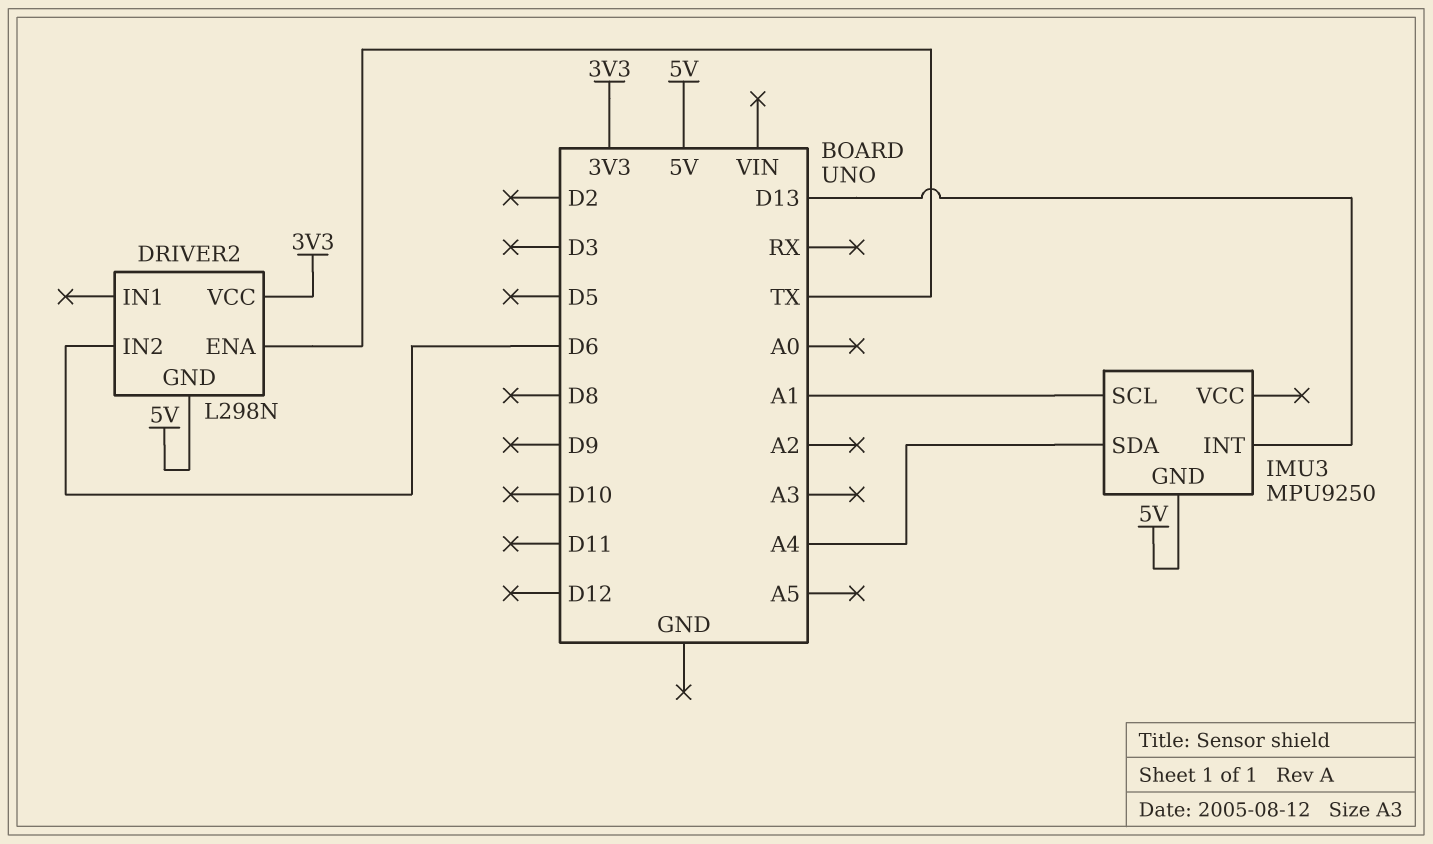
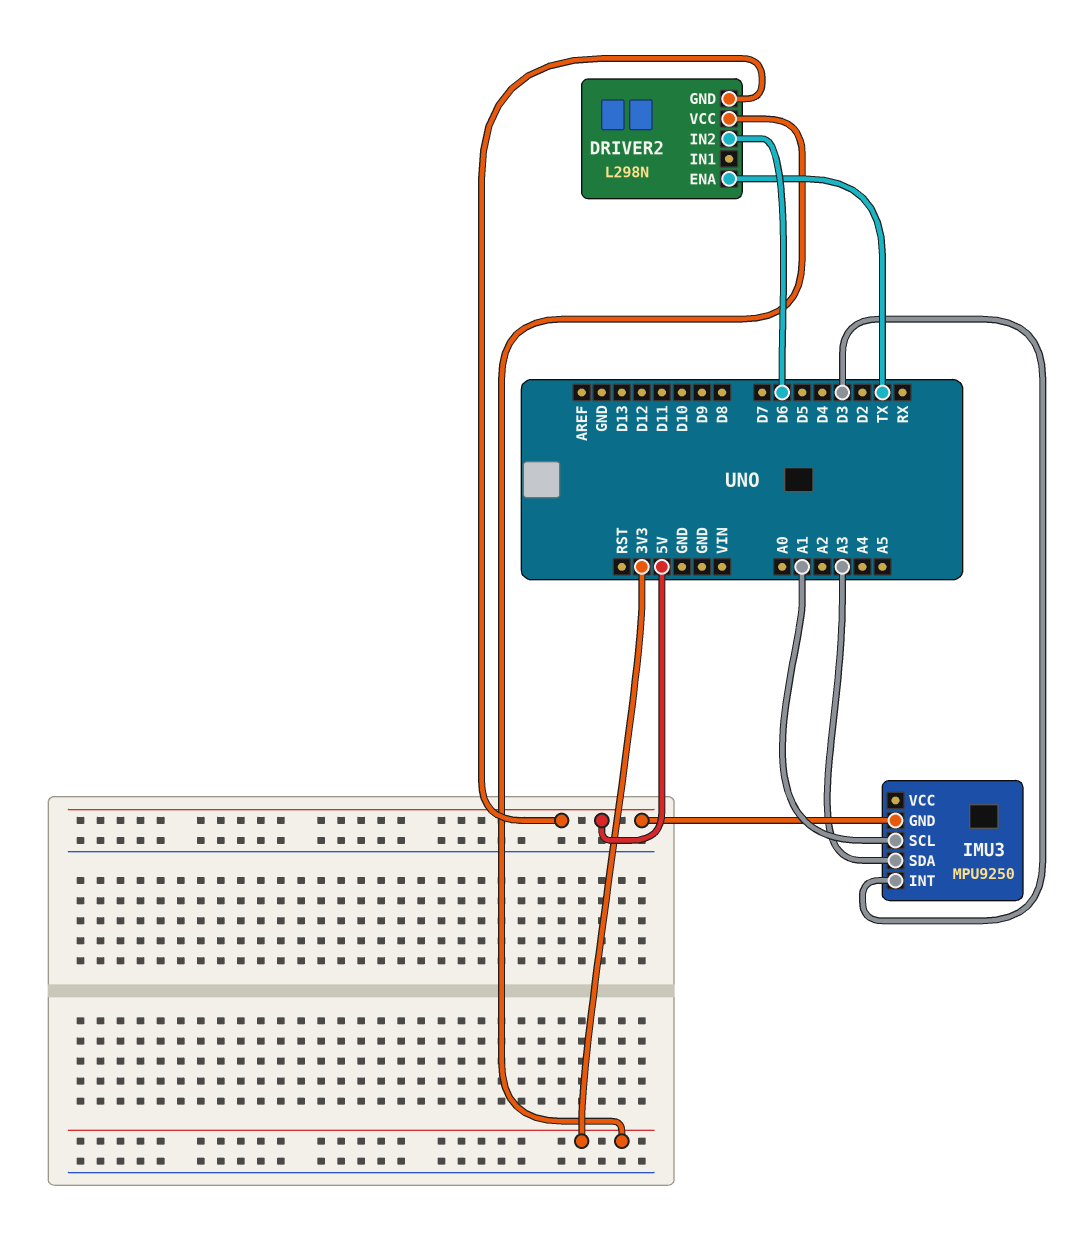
IMU3 pin INT: D13 -> D3
IMU3 pin SDA: A4 -> A3

